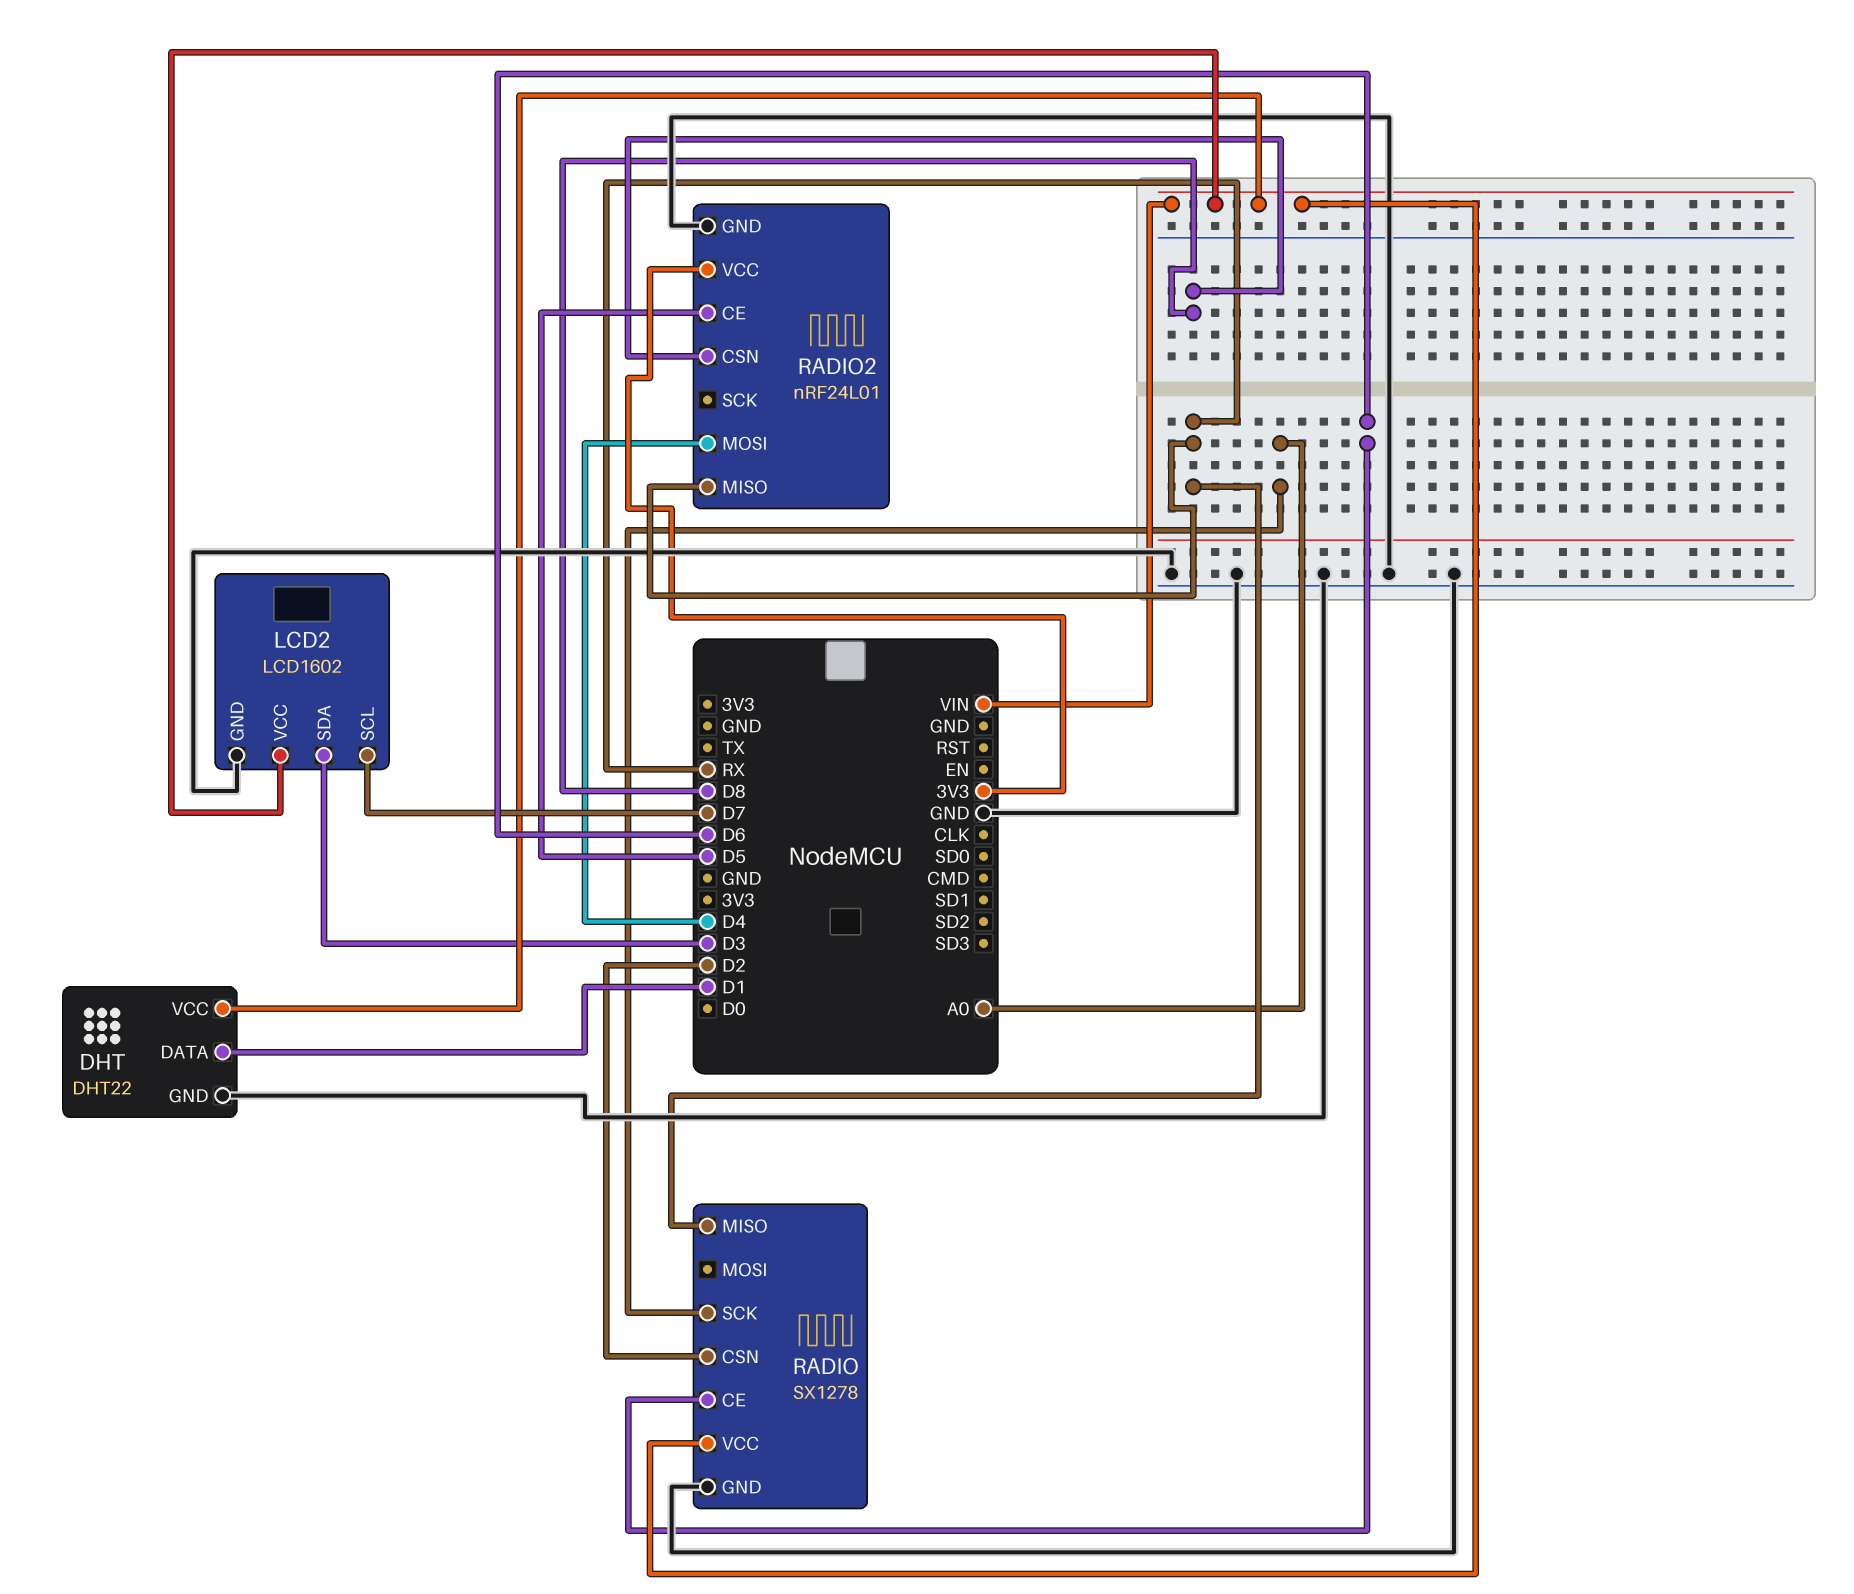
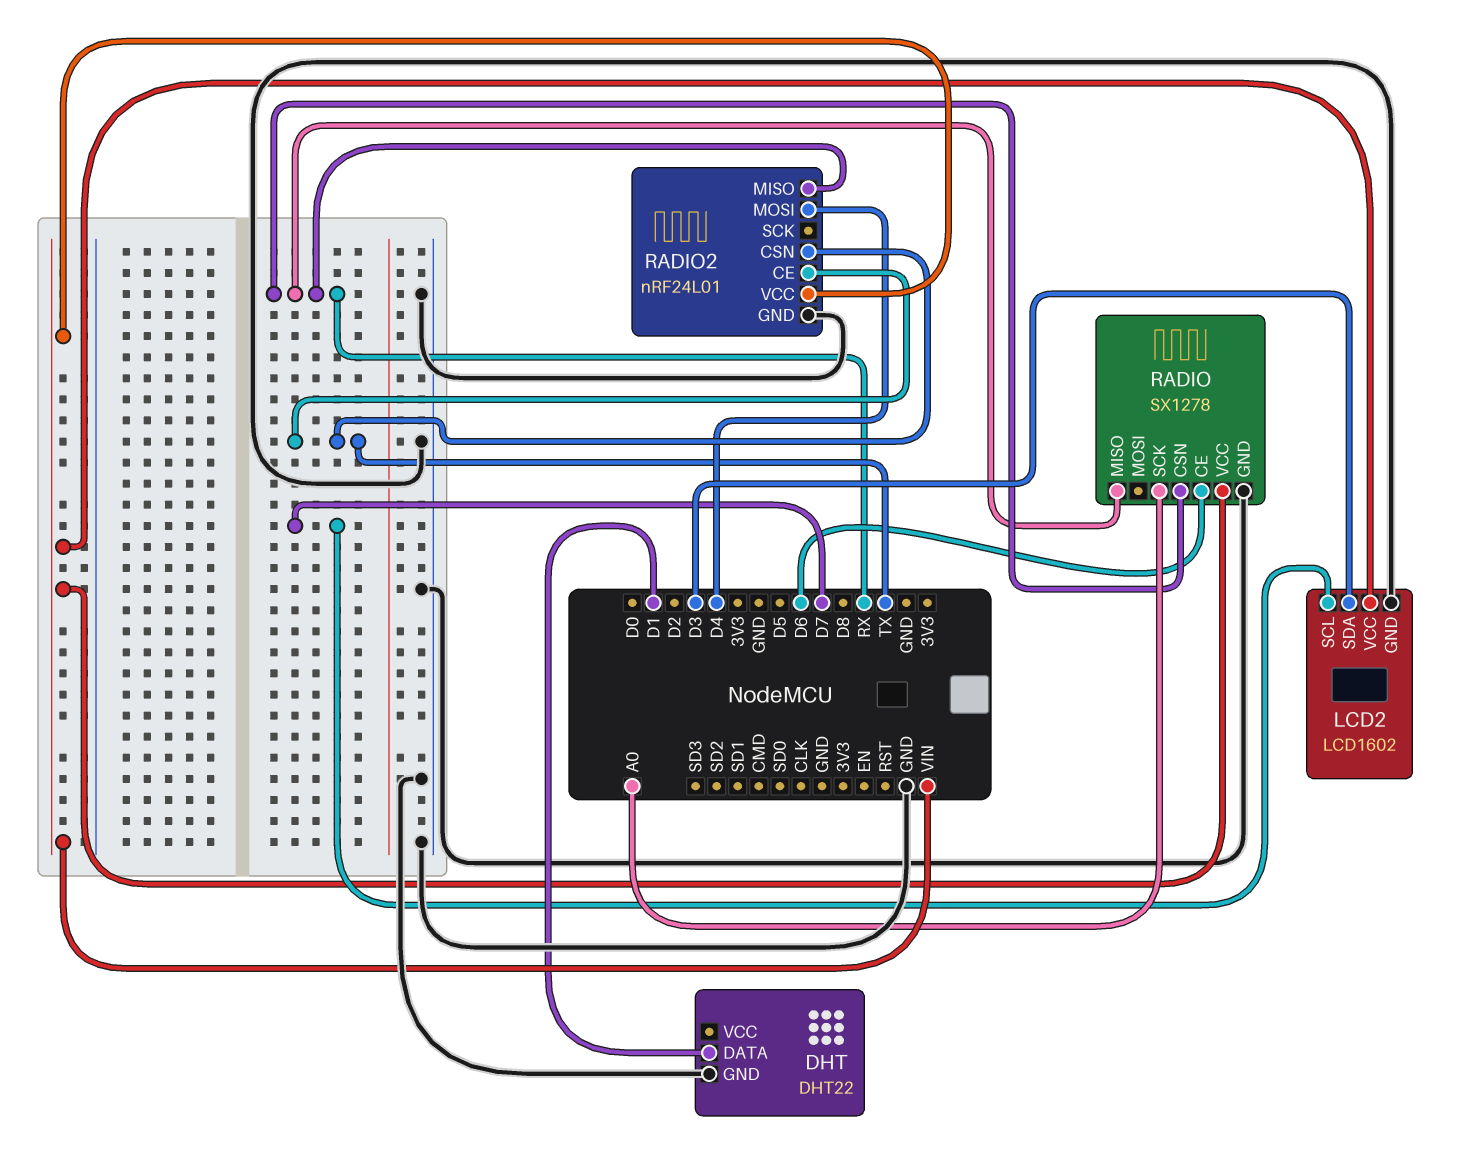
DHT pin VCC: VIN -> none
RADIO pin CSN: D2 -> RX
RADIO2 pin CE: D5 -> TX
RADIO2 pin CSN: D8 -> TX
RADIO2 pin VCC: 3V3 -> VIN

